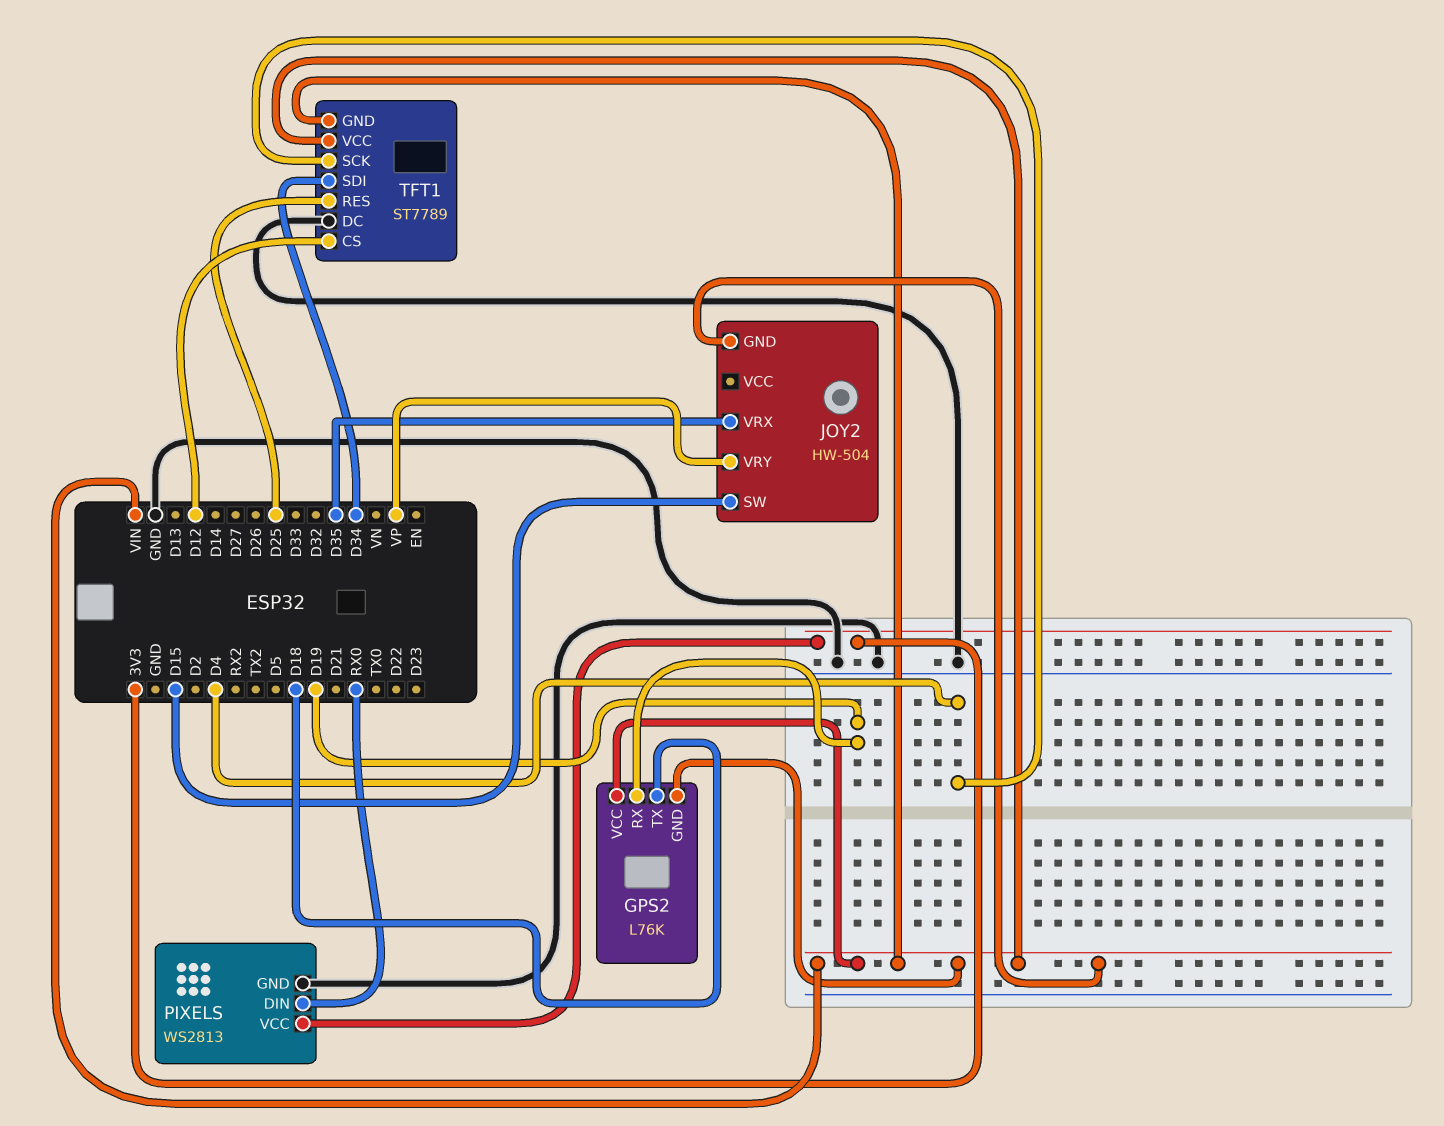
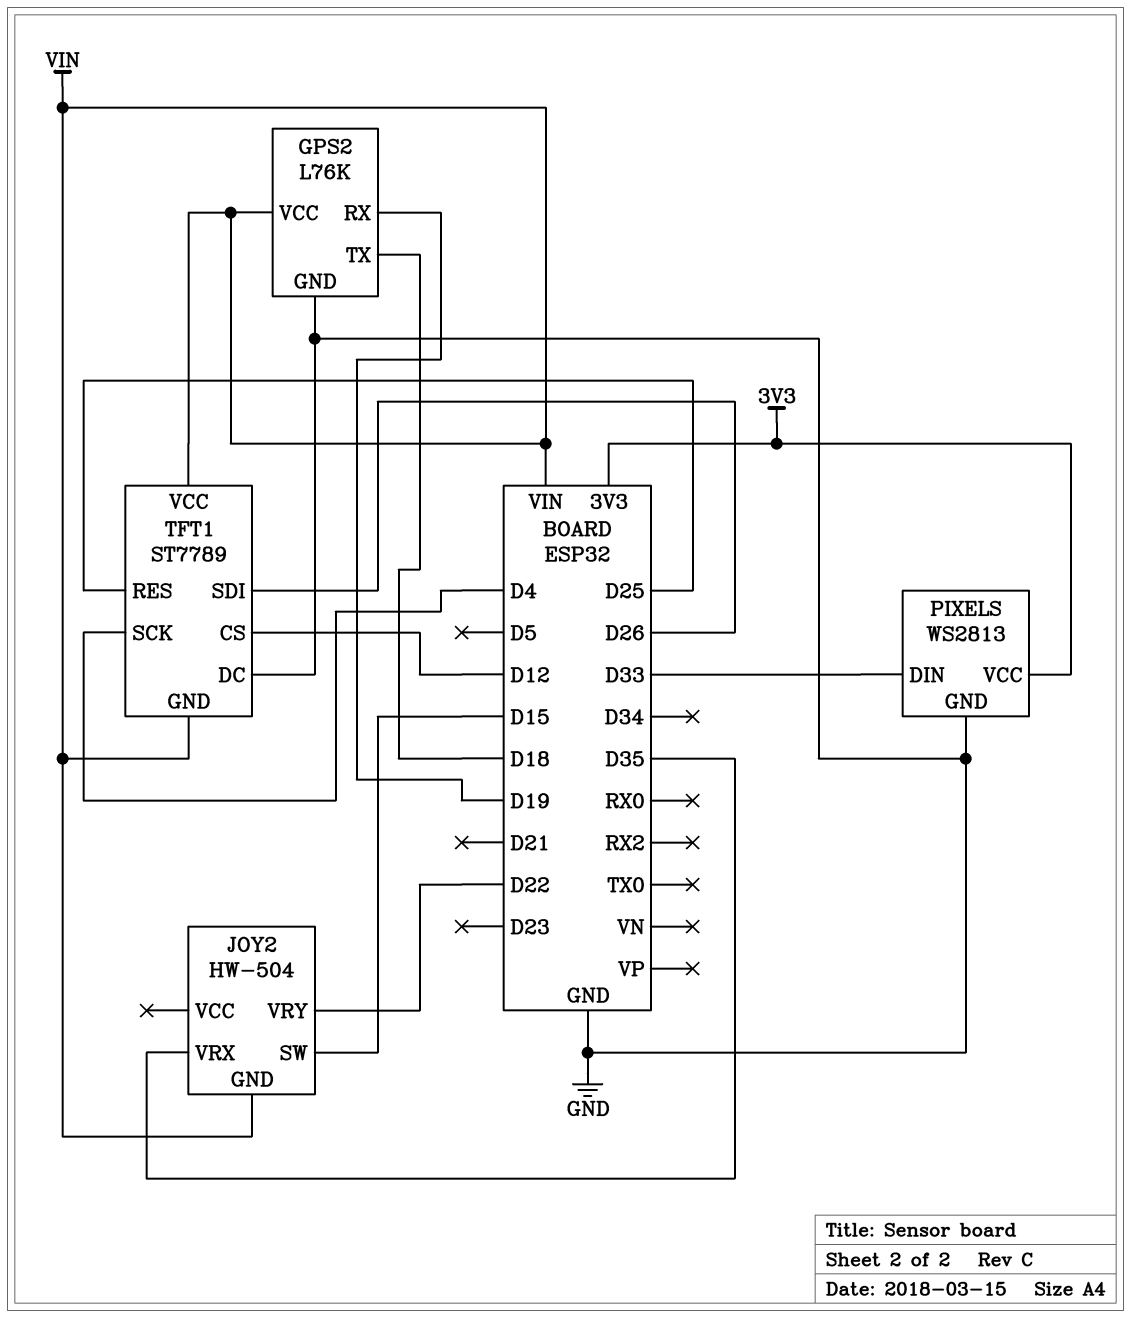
GPS2 pin GND: VIN -> GND
JOY2 pin VRY: VP -> D22
PIXELS pin DIN: RX0 -> D33
TFT1 pin SDI: D34 -> D26

